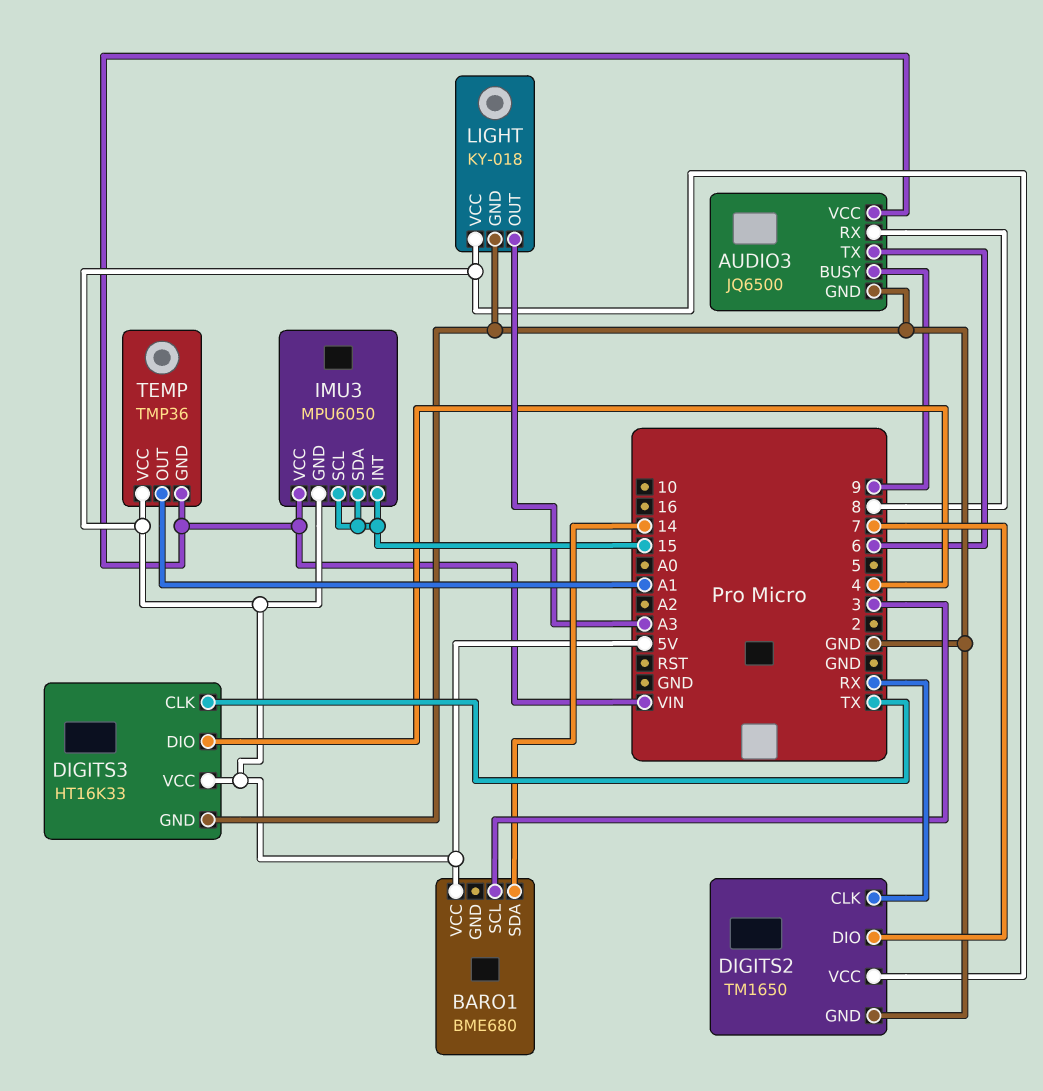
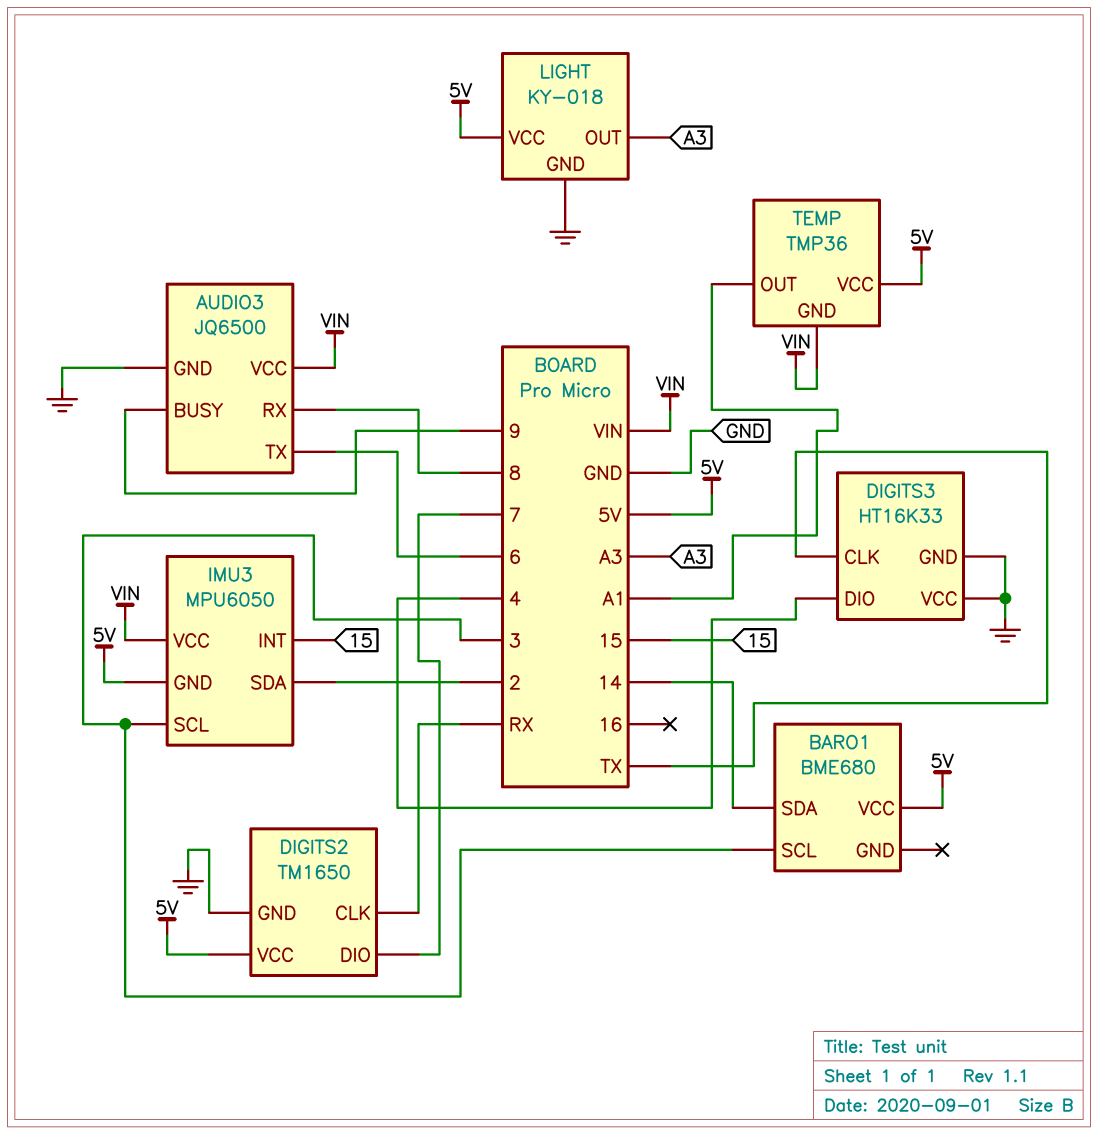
DIGITS3 pin VCC: 5V -> GND
IMU3 pin SCL: 15 -> 3
IMU3 pin SDA: 15 -> 2

